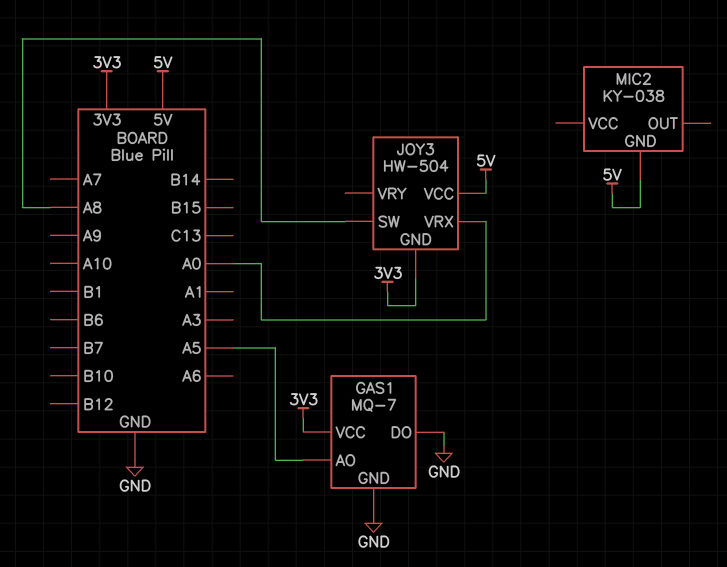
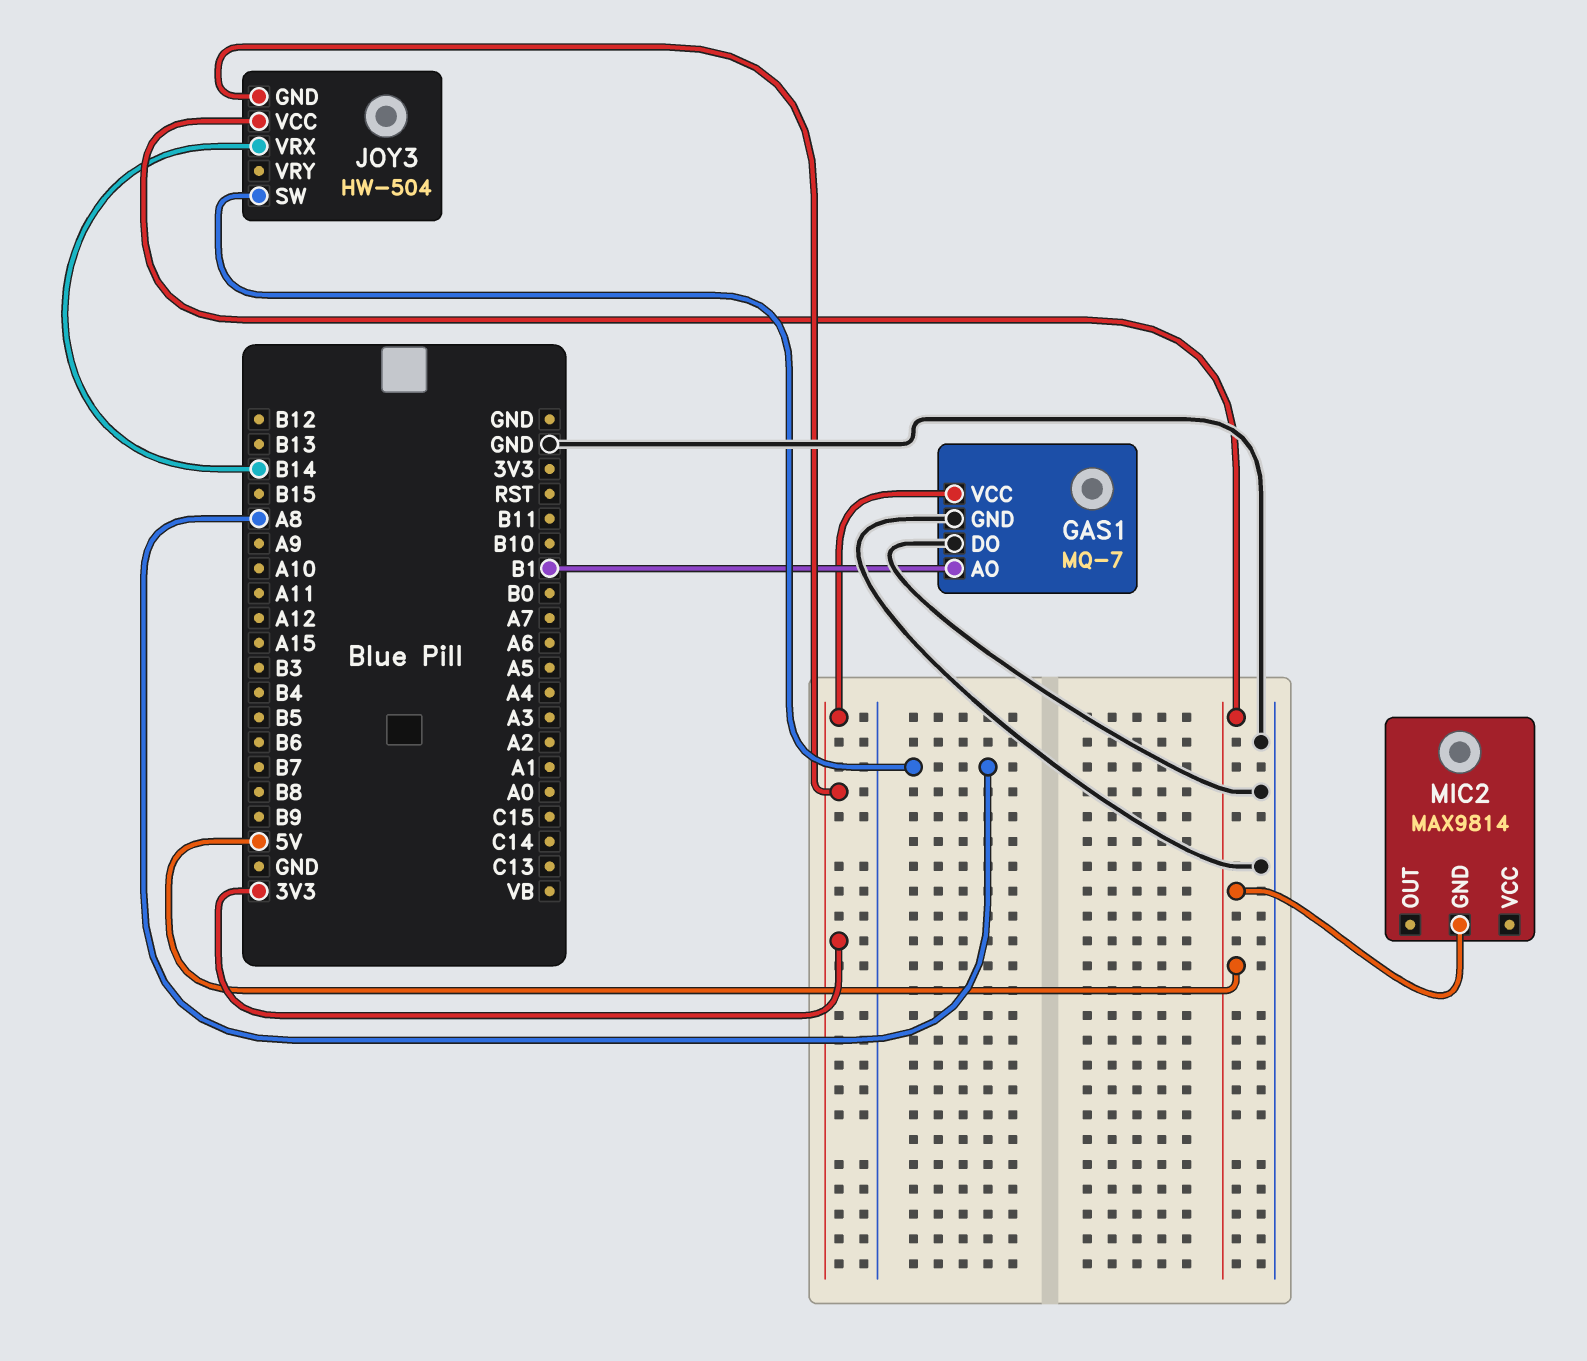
GAS1 pin AO: A5 -> B1
JOY3 pin VRX: A0 -> B14
MIC2: KY-038 -> MAX9814

